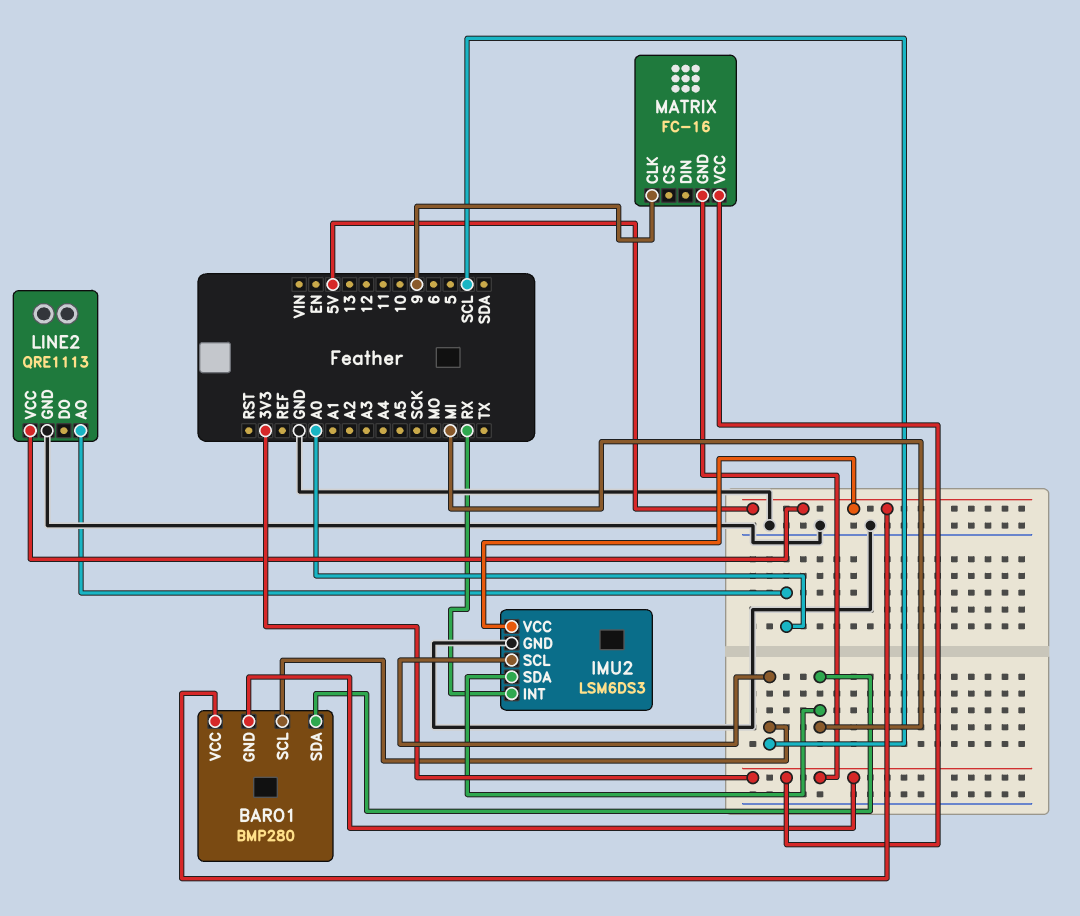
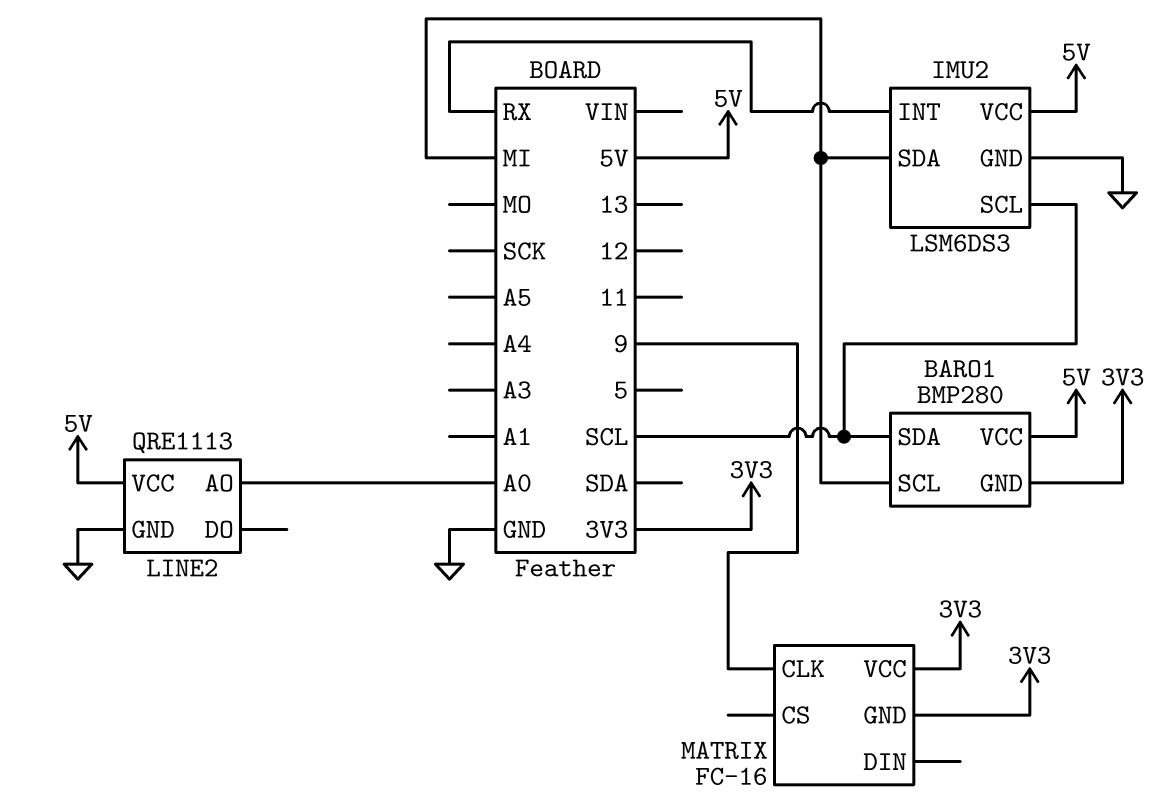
BARO1 pin SCL: SCL -> MI
BARO1 pin SDA: MI -> SCL

